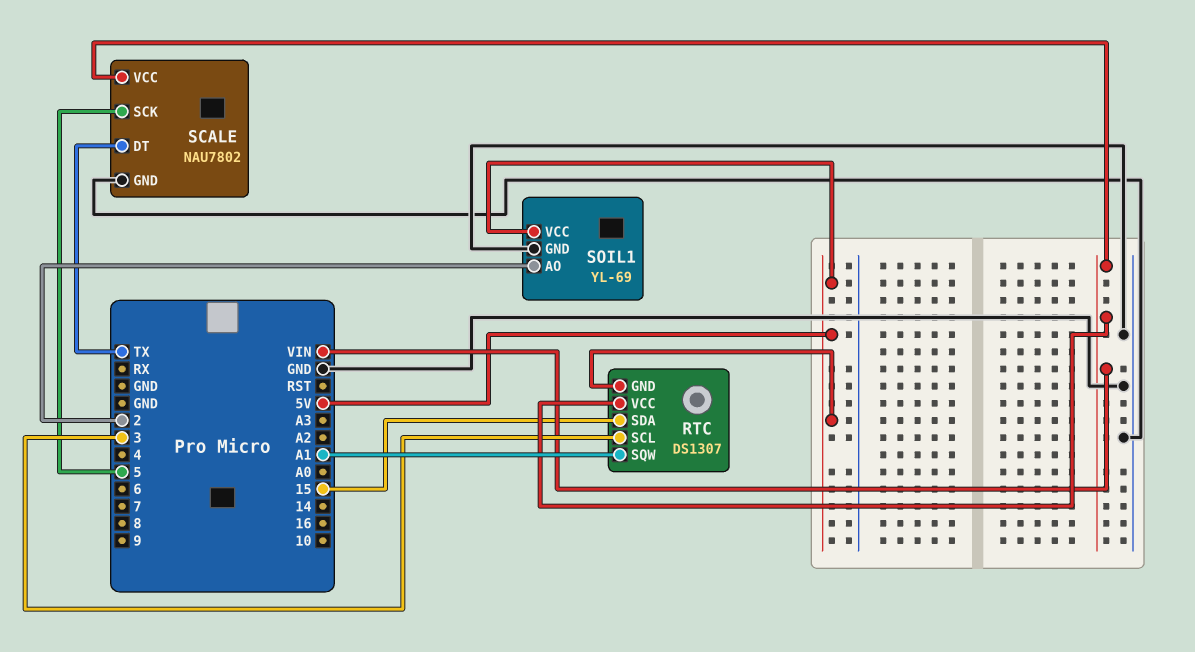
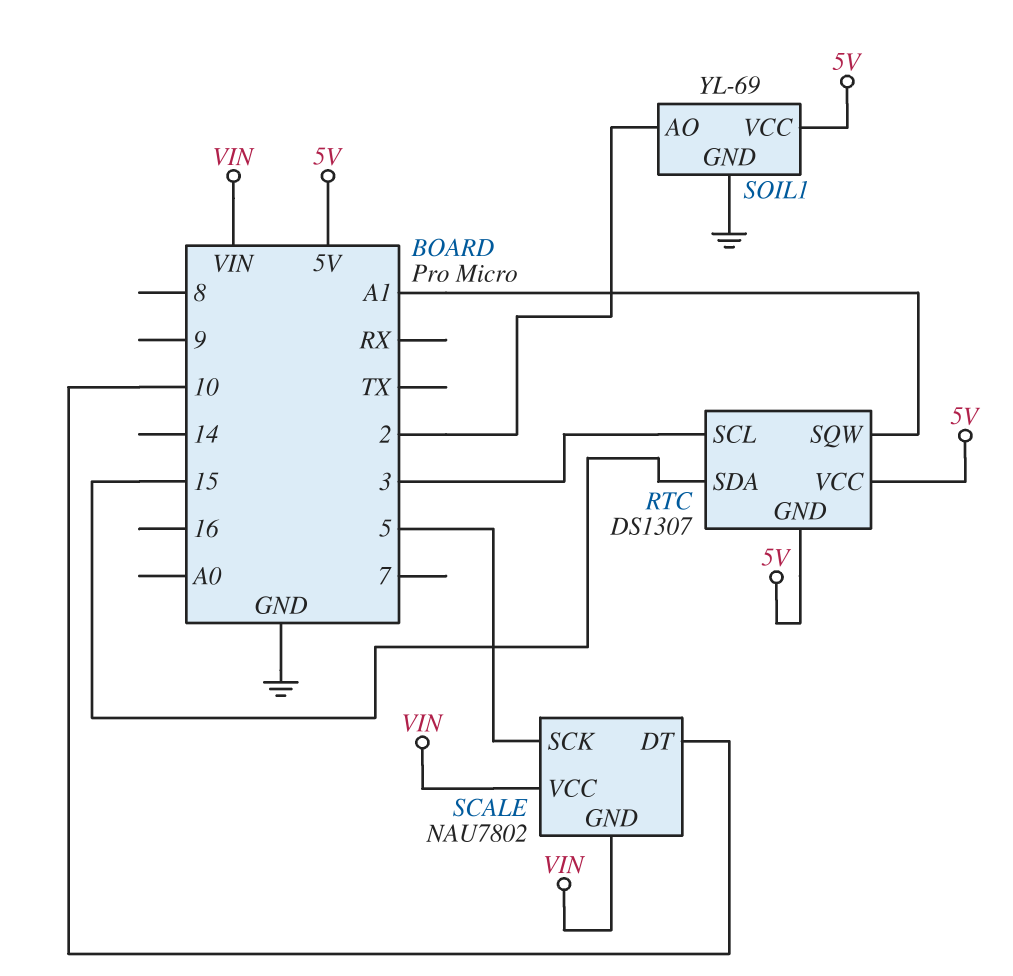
RTC pin VCC: VIN -> 5V
SCALE pin DT: TX -> 10
SCALE pin GND: GND -> VIN

